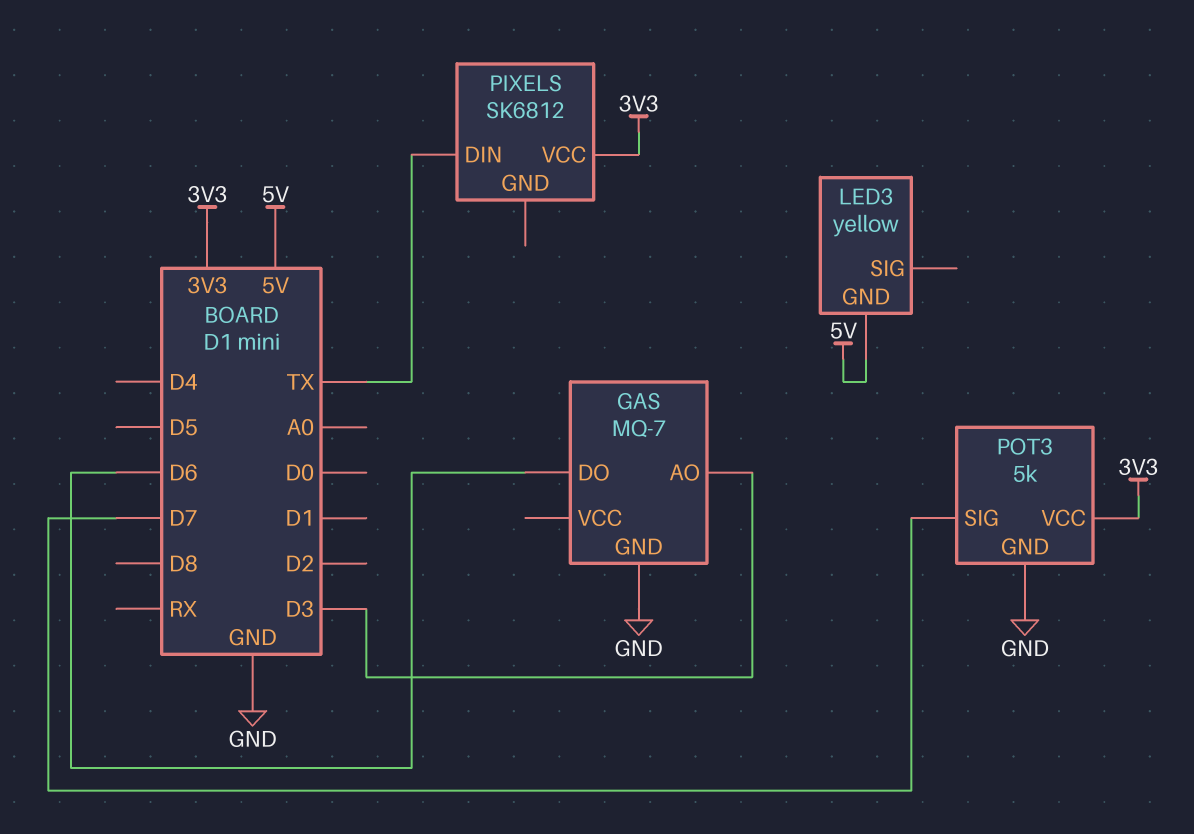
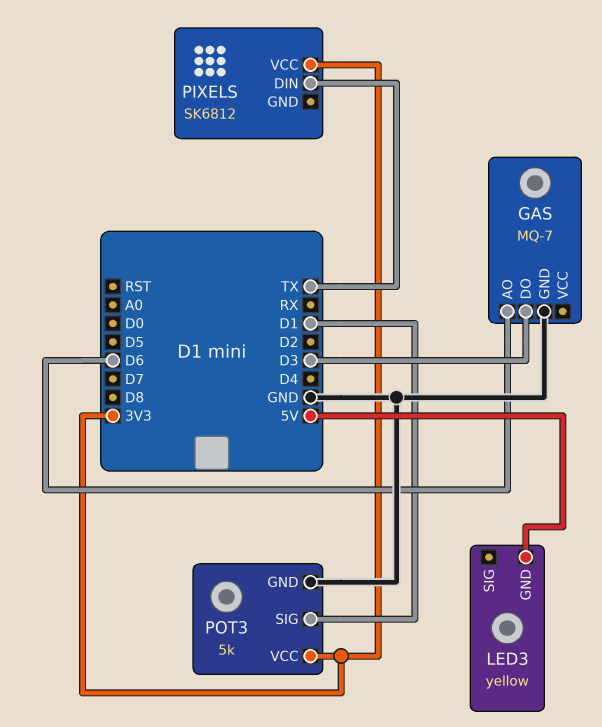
GAS pin AO: D3 -> D6
GAS pin DO: D6 -> D3
POT3 pin SIG: D7 -> D1

